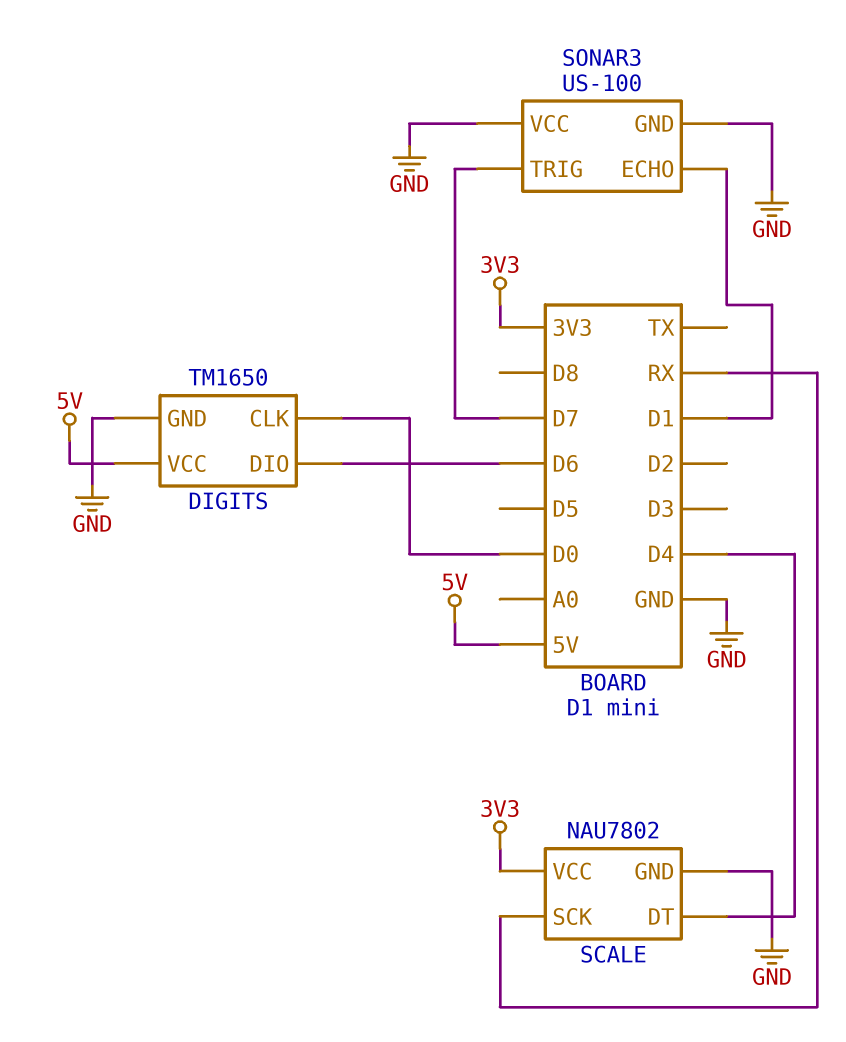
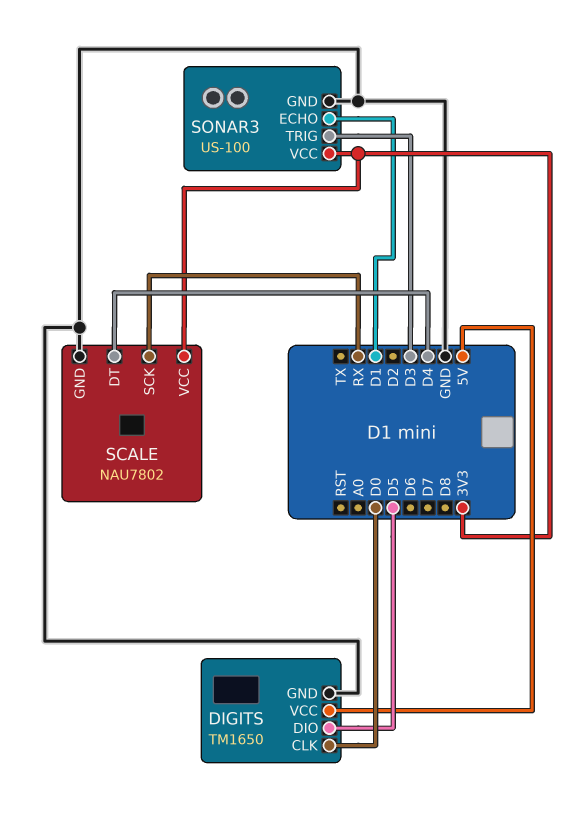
DIGITS pin DIO: D6 -> D5
SONAR3 pin TRIG: D7 -> D3
SONAR3 pin VCC: GND -> 3V3

